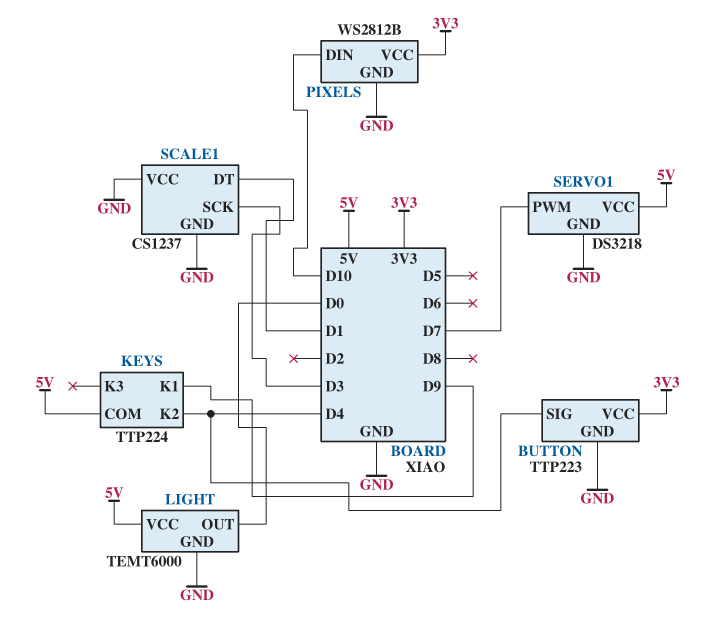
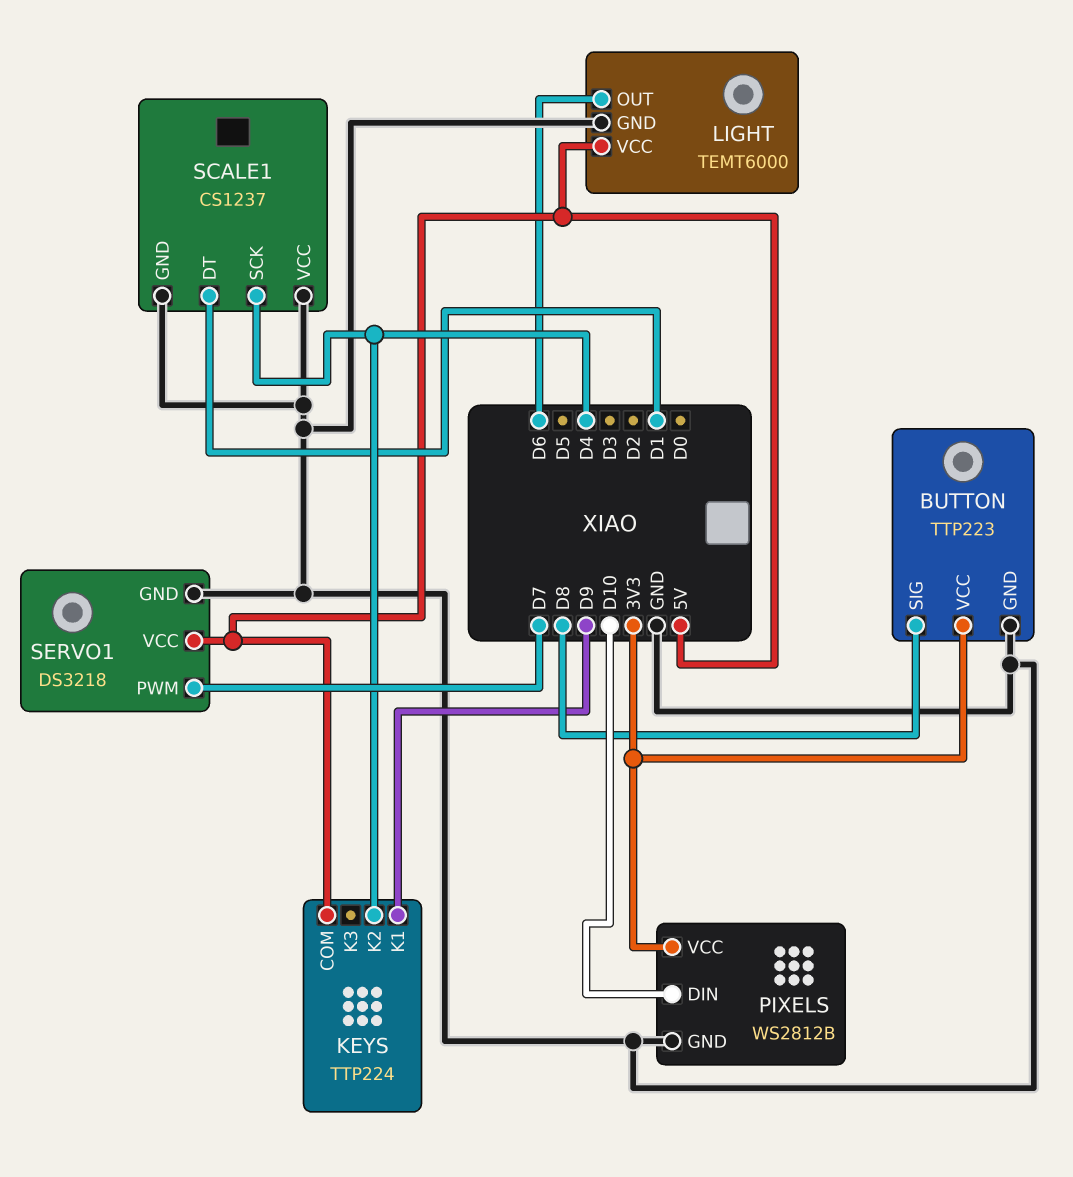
BUTTON pin SIG: D4 -> D8
LIGHT pin OUT: D0 -> D6
SCALE1 pin SCK: D3 -> D4

